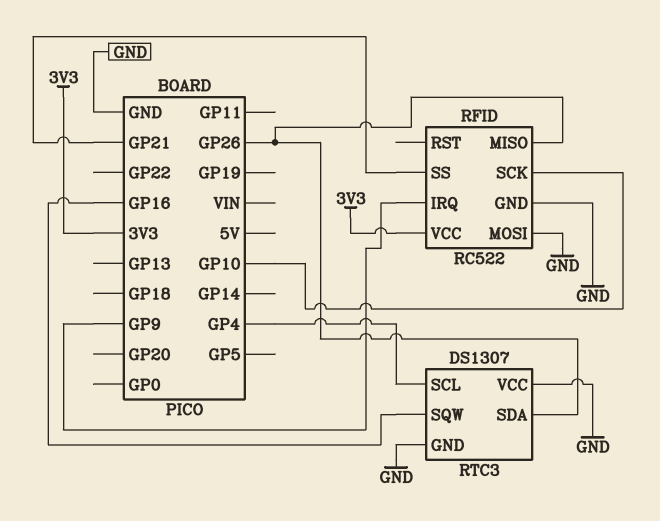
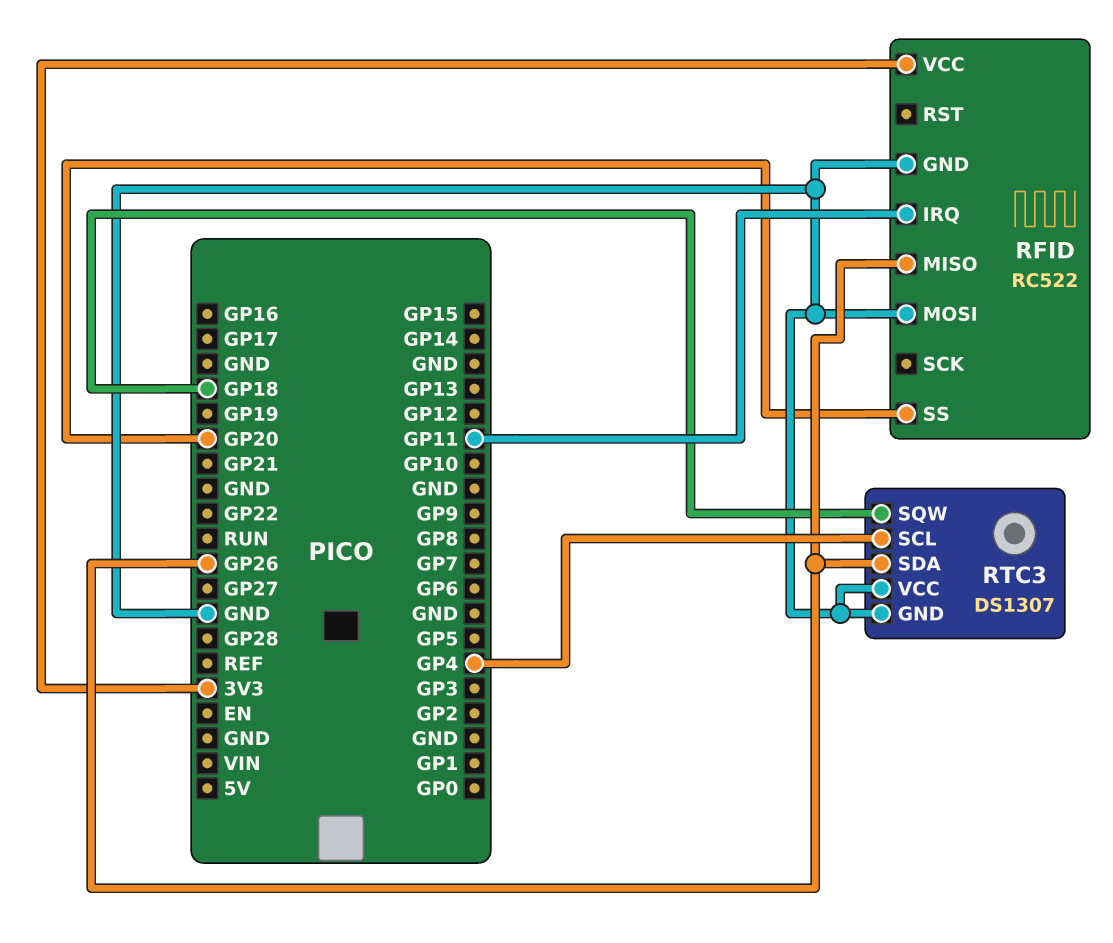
RFID pin IRQ: GP9 -> GP11
RFID pin SCK: GP10 -> none
RFID pin SS: GP21 -> GP20
RTC3 pin SQW: GP16 -> GP18

